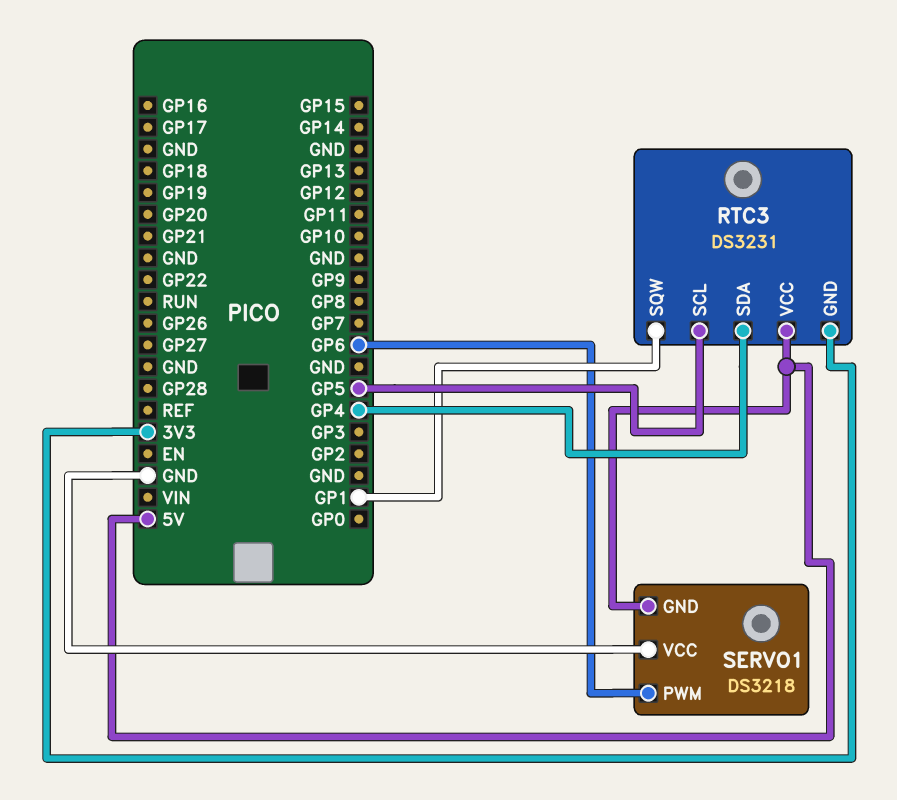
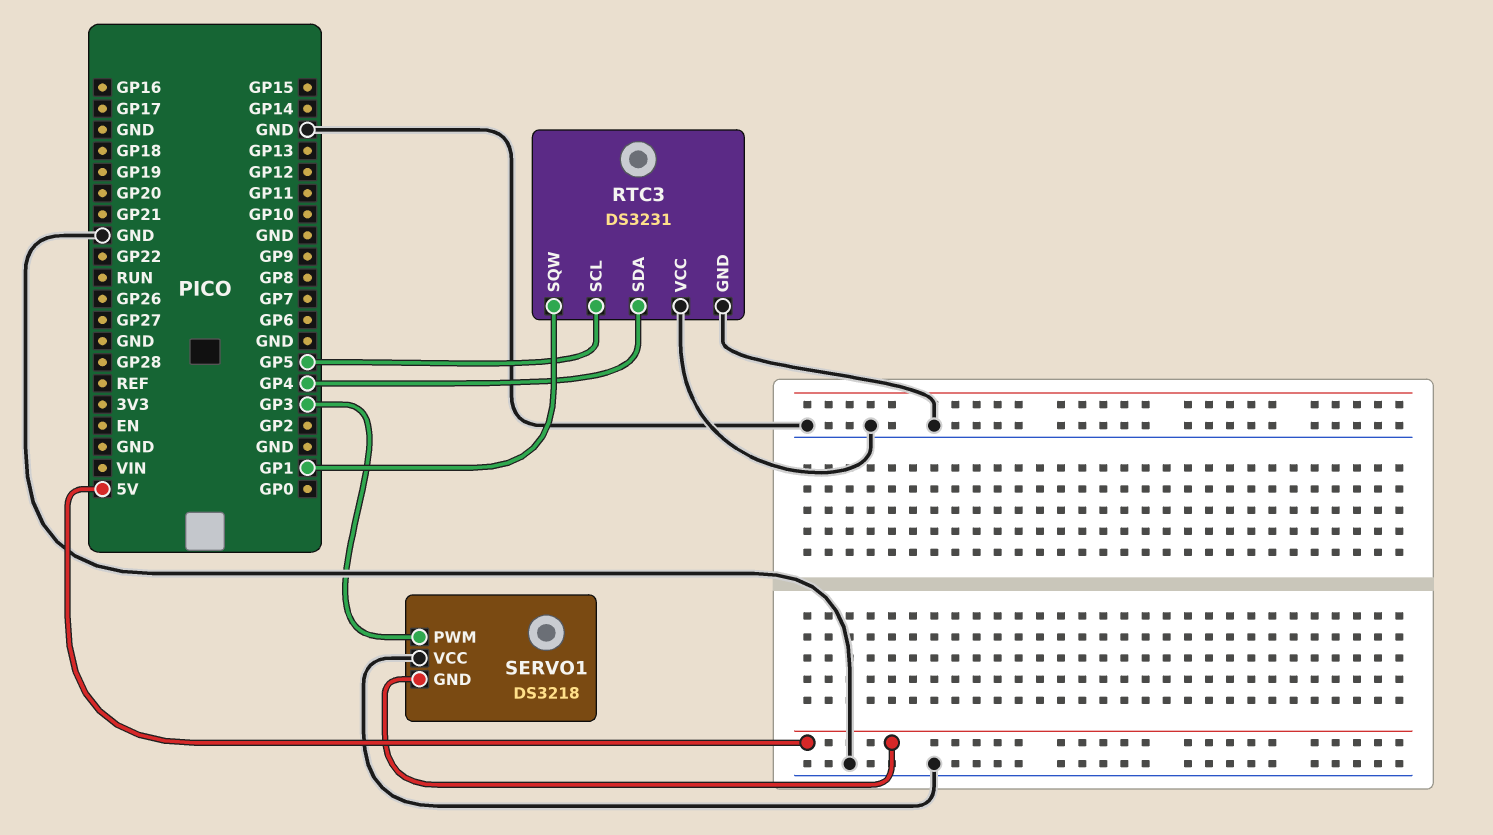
RTC3 pin GND: 3V3 -> GND
RTC3 pin VCC: 5V -> GND
SERVO1 pin PWM: GP6 -> GP3

